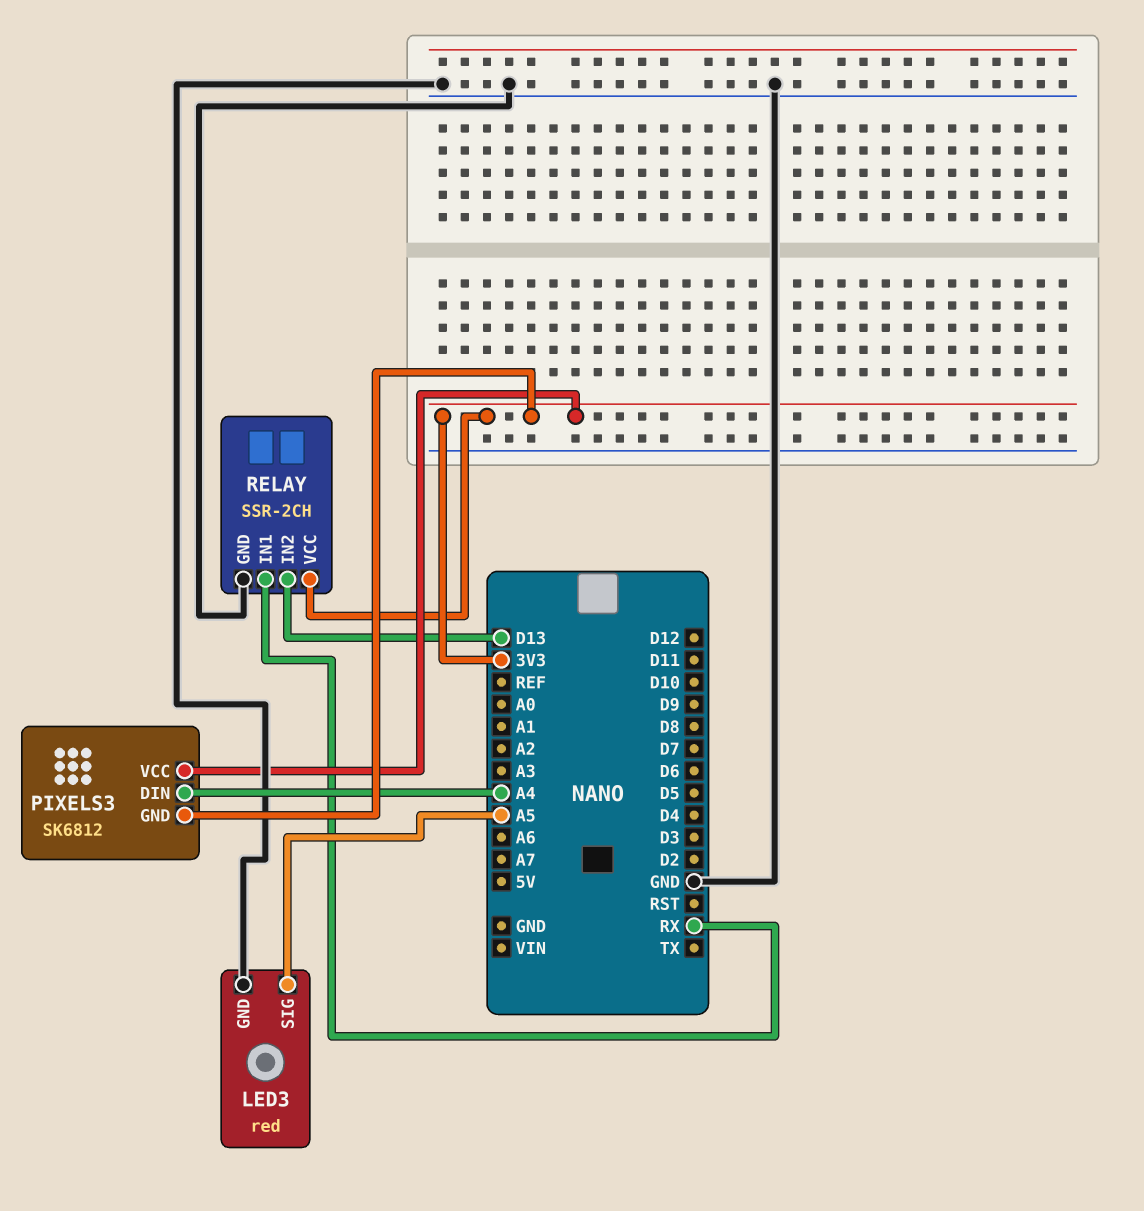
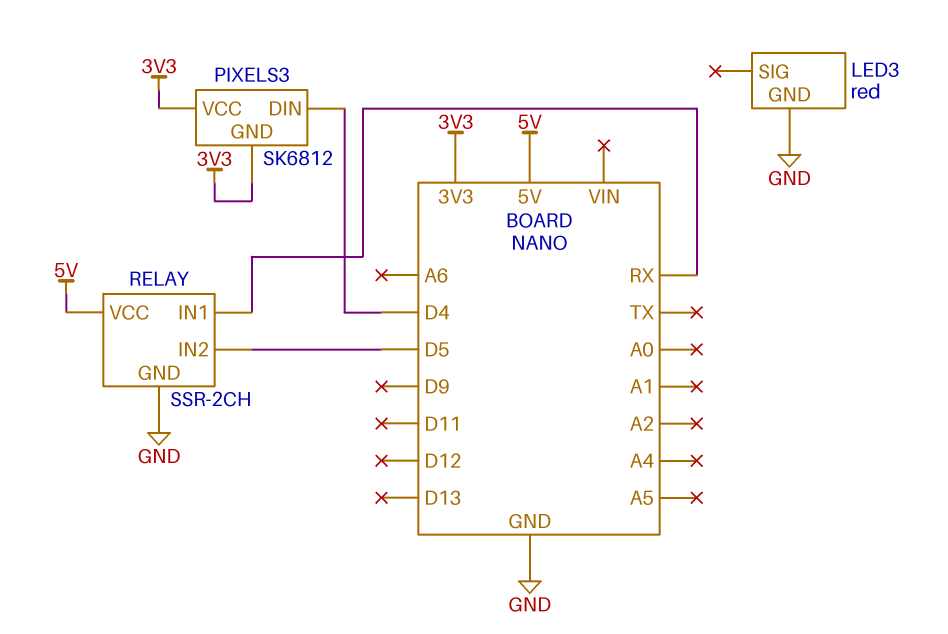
LED3 pin SIG: A5 -> none
PIXELS3 pin DIN: A4 -> D4
RELAY pin IN2: D13 -> D5
RELAY pin VCC: 3V3 -> 5V

